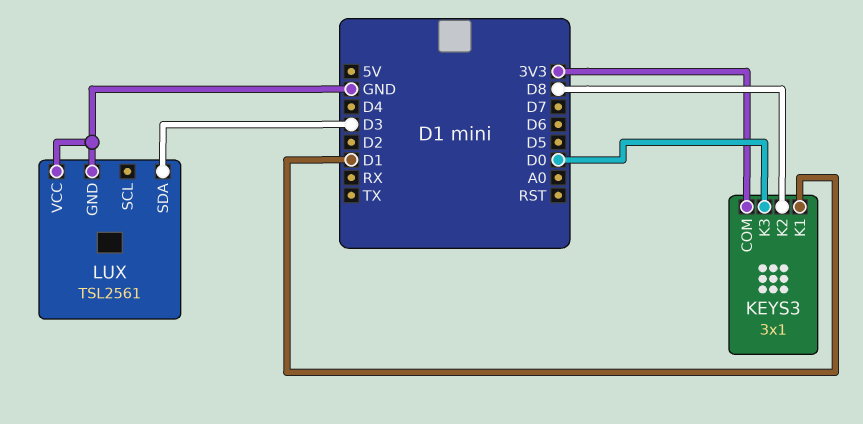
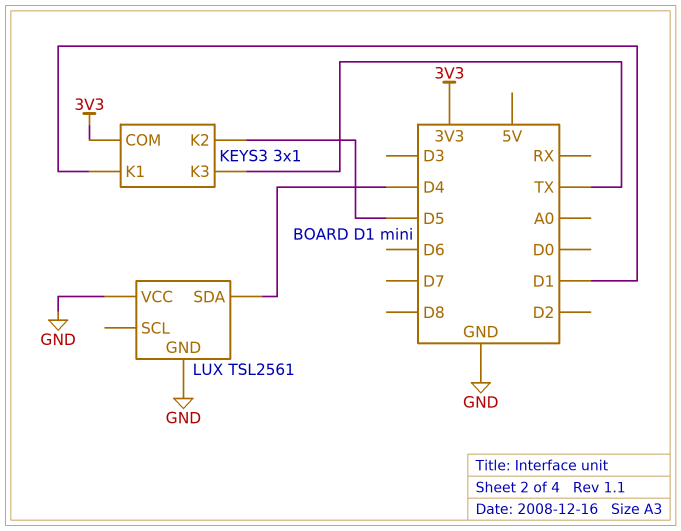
KEYS3 pin K2: D8 -> D5
KEYS3 pin K3: D0 -> TX
LUX pin SDA: D3 -> D4

